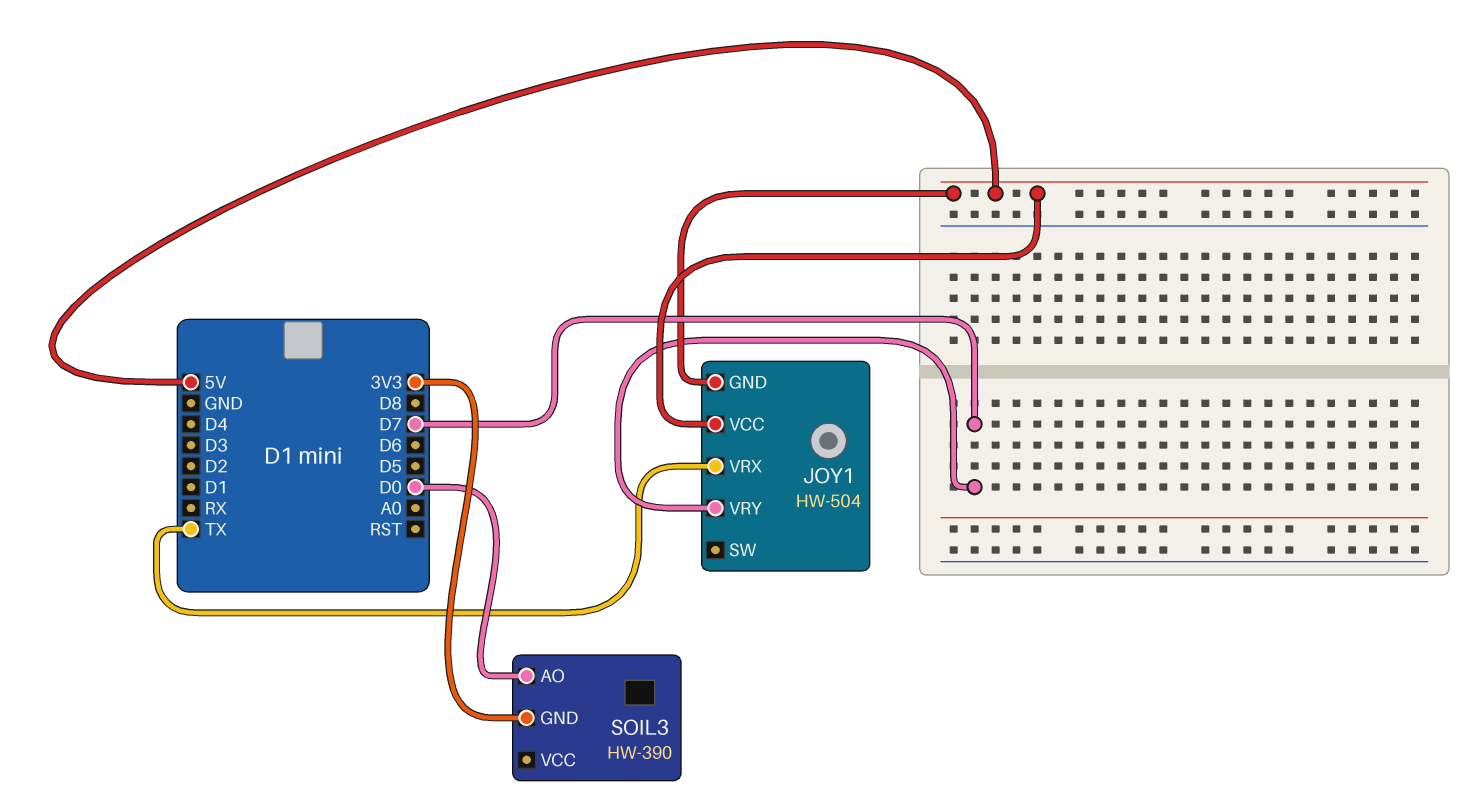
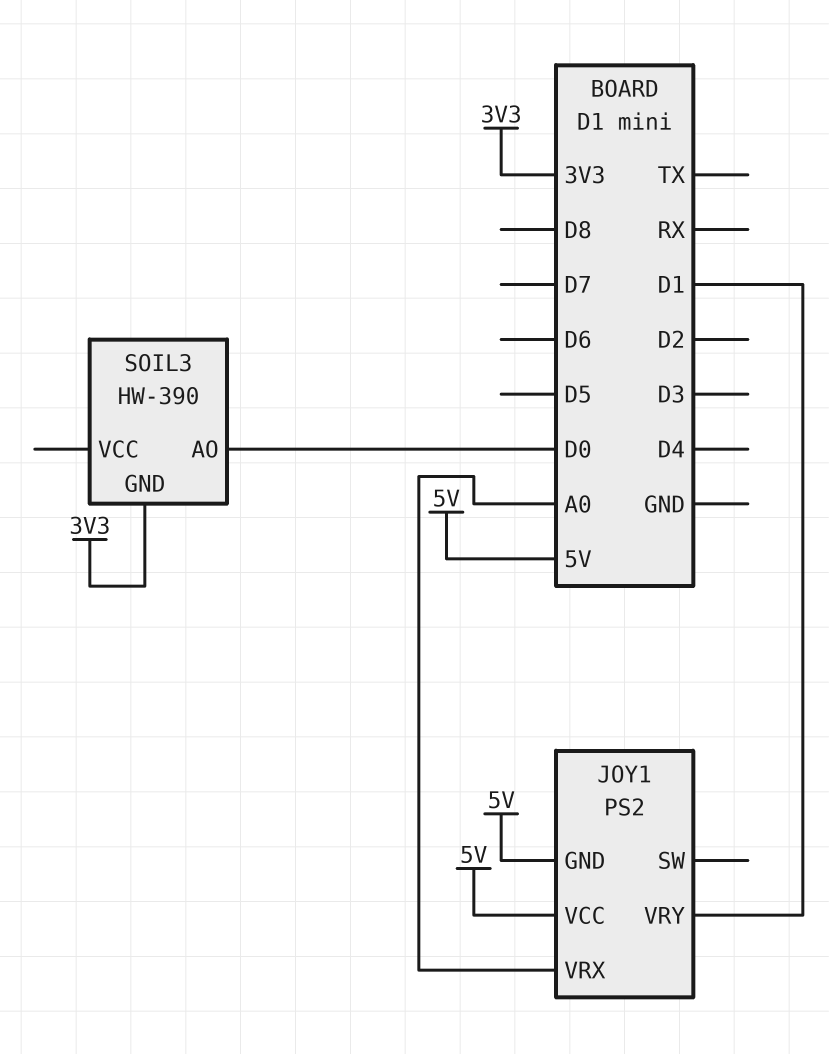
JOY1: HW-504 -> PS2
JOY1 pin VRX: TX -> A0
JOY1 pin VRY: D7 -> D1

